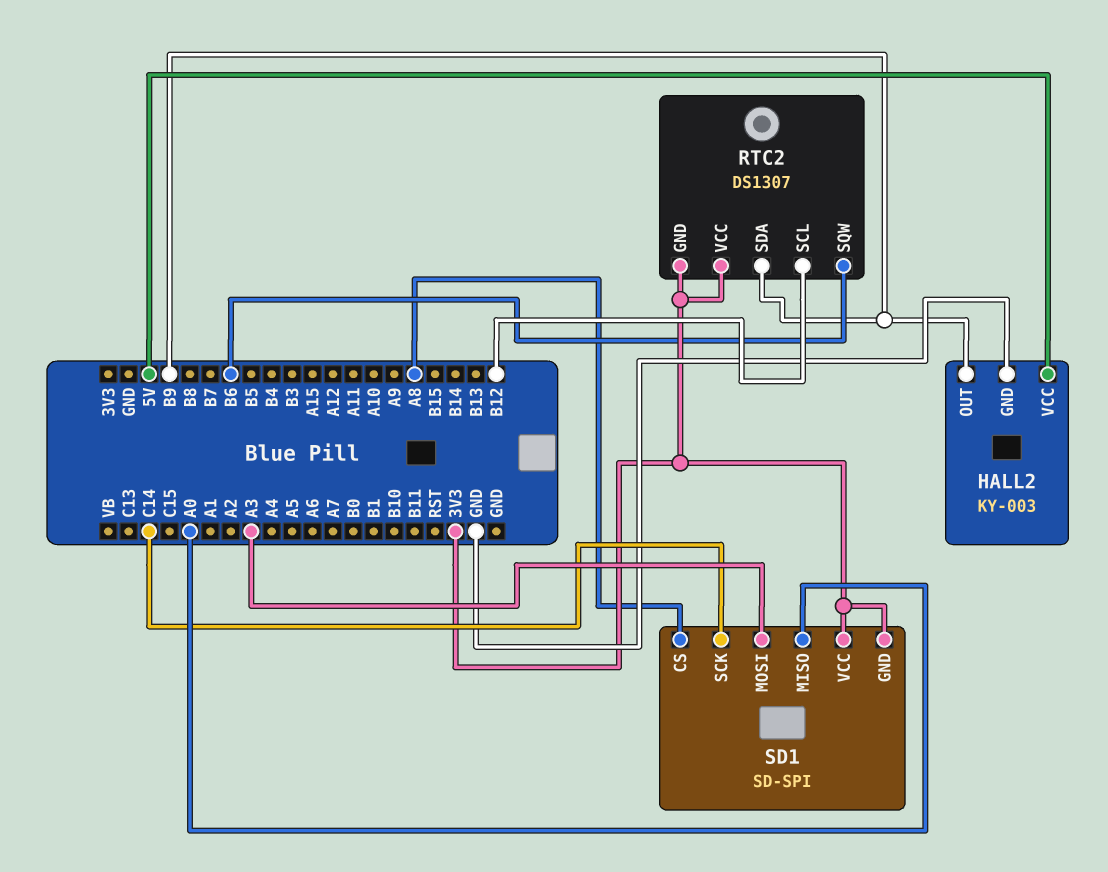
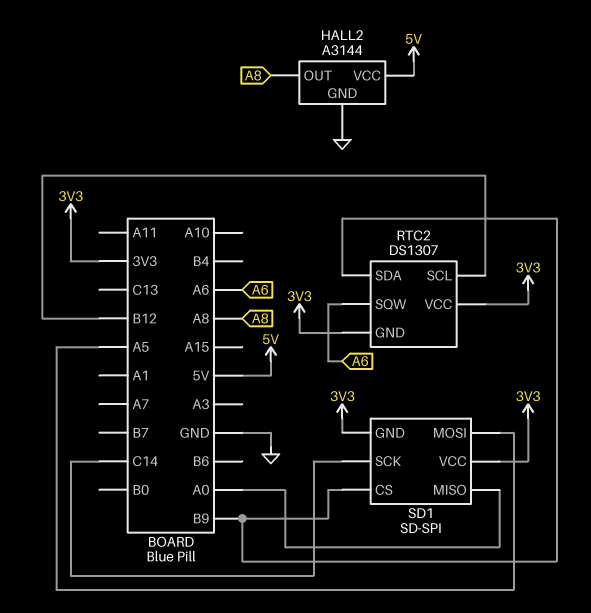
HALL2: KY-003 -> A3144
HALL2 pin OUT: B9 -> A8
RTC2 pin SQW: B6 -> A6
SD1 pin CS: A8 -> B9
SD1 pin MOSI: A3 -> A5

